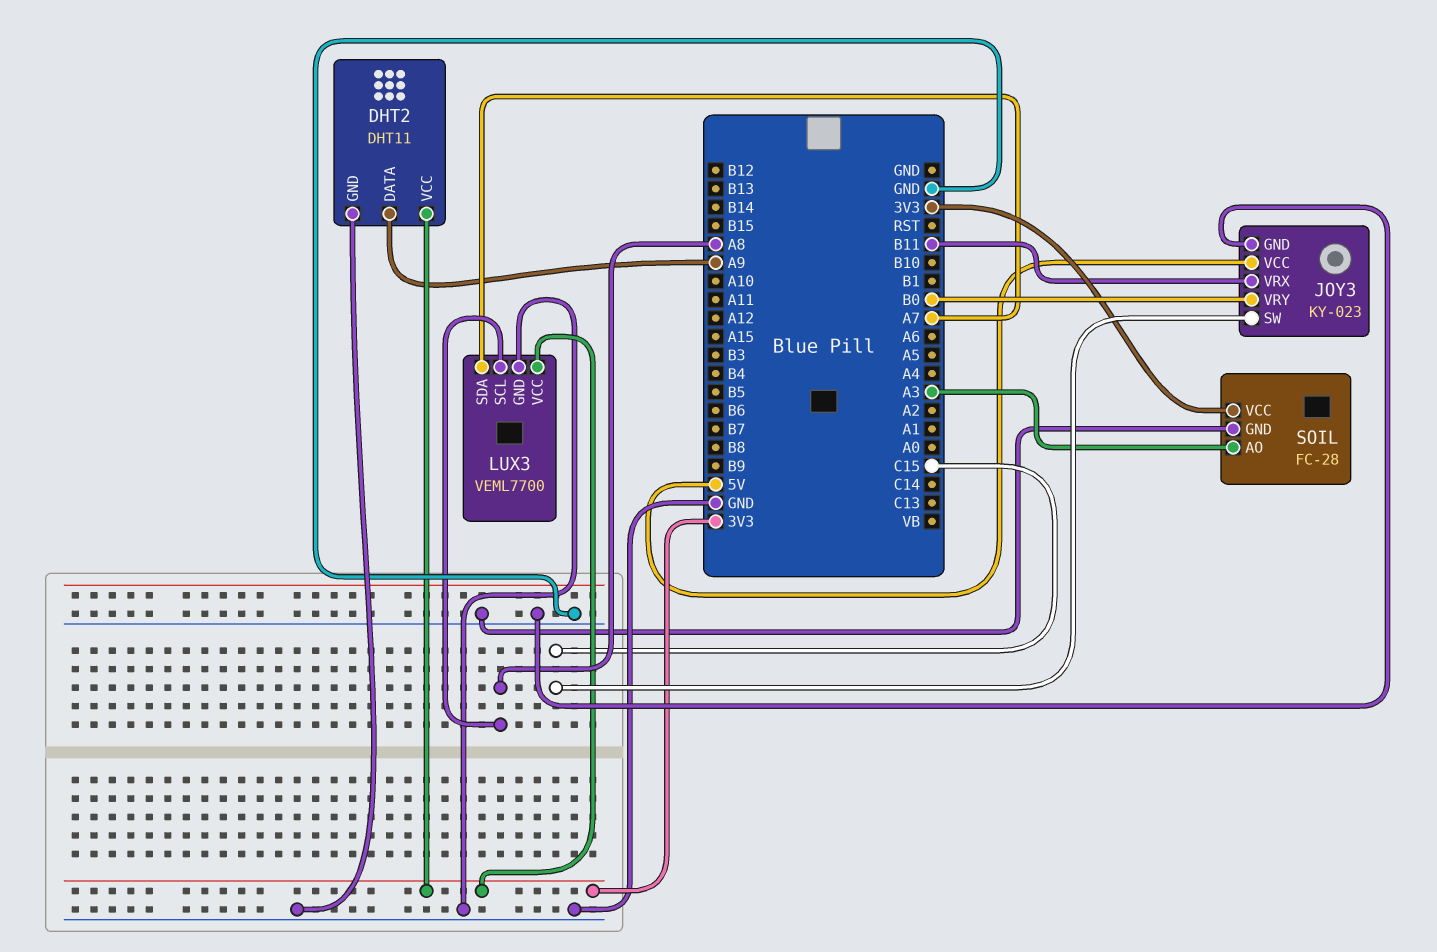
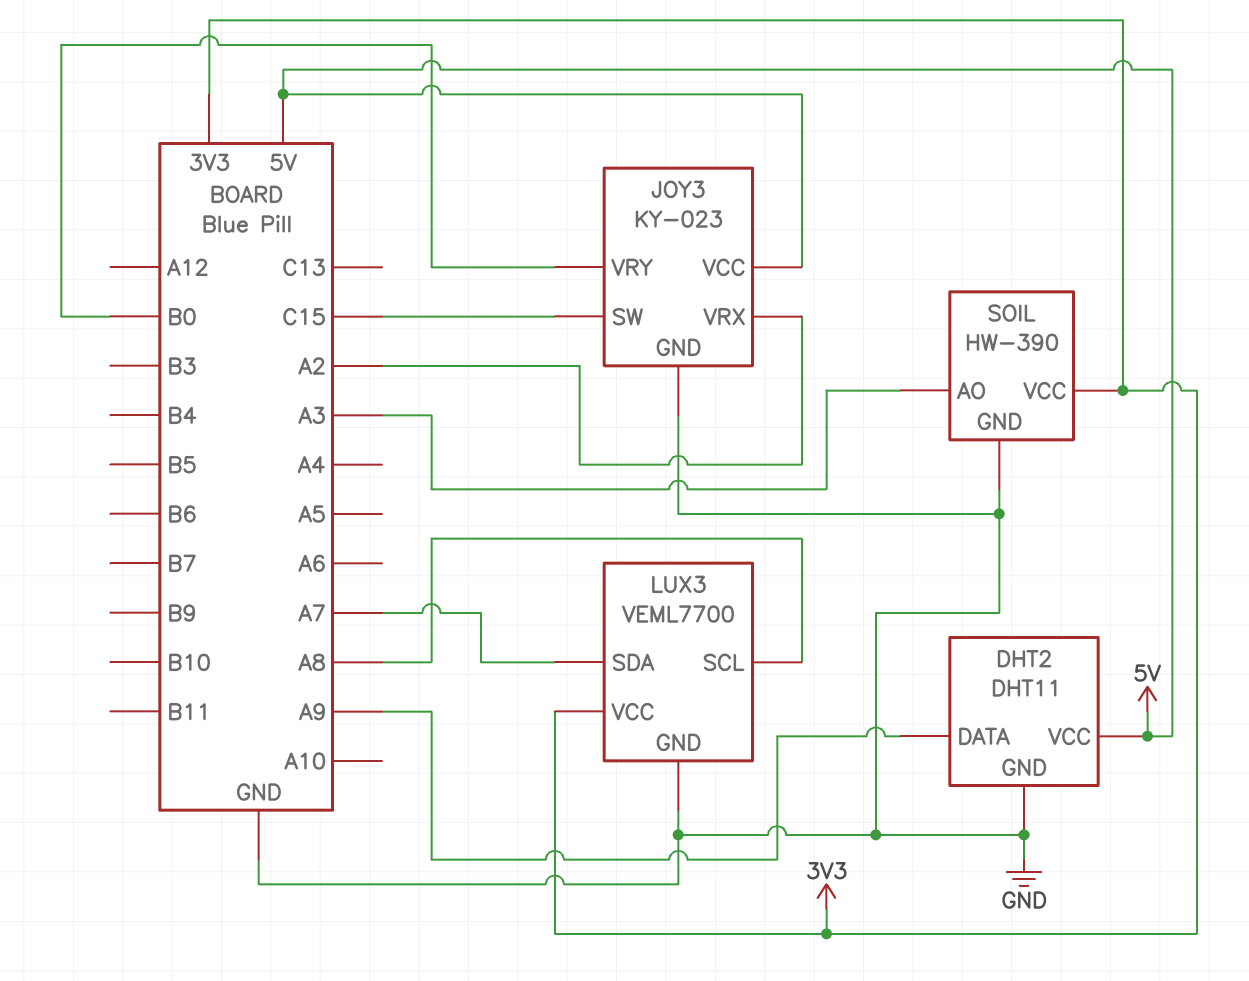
DHT2 pin VCC: 3V3 -> 5V
JOY3 pin VRX: B11 -> A2
SOIL: FC-28 -> HW-390

